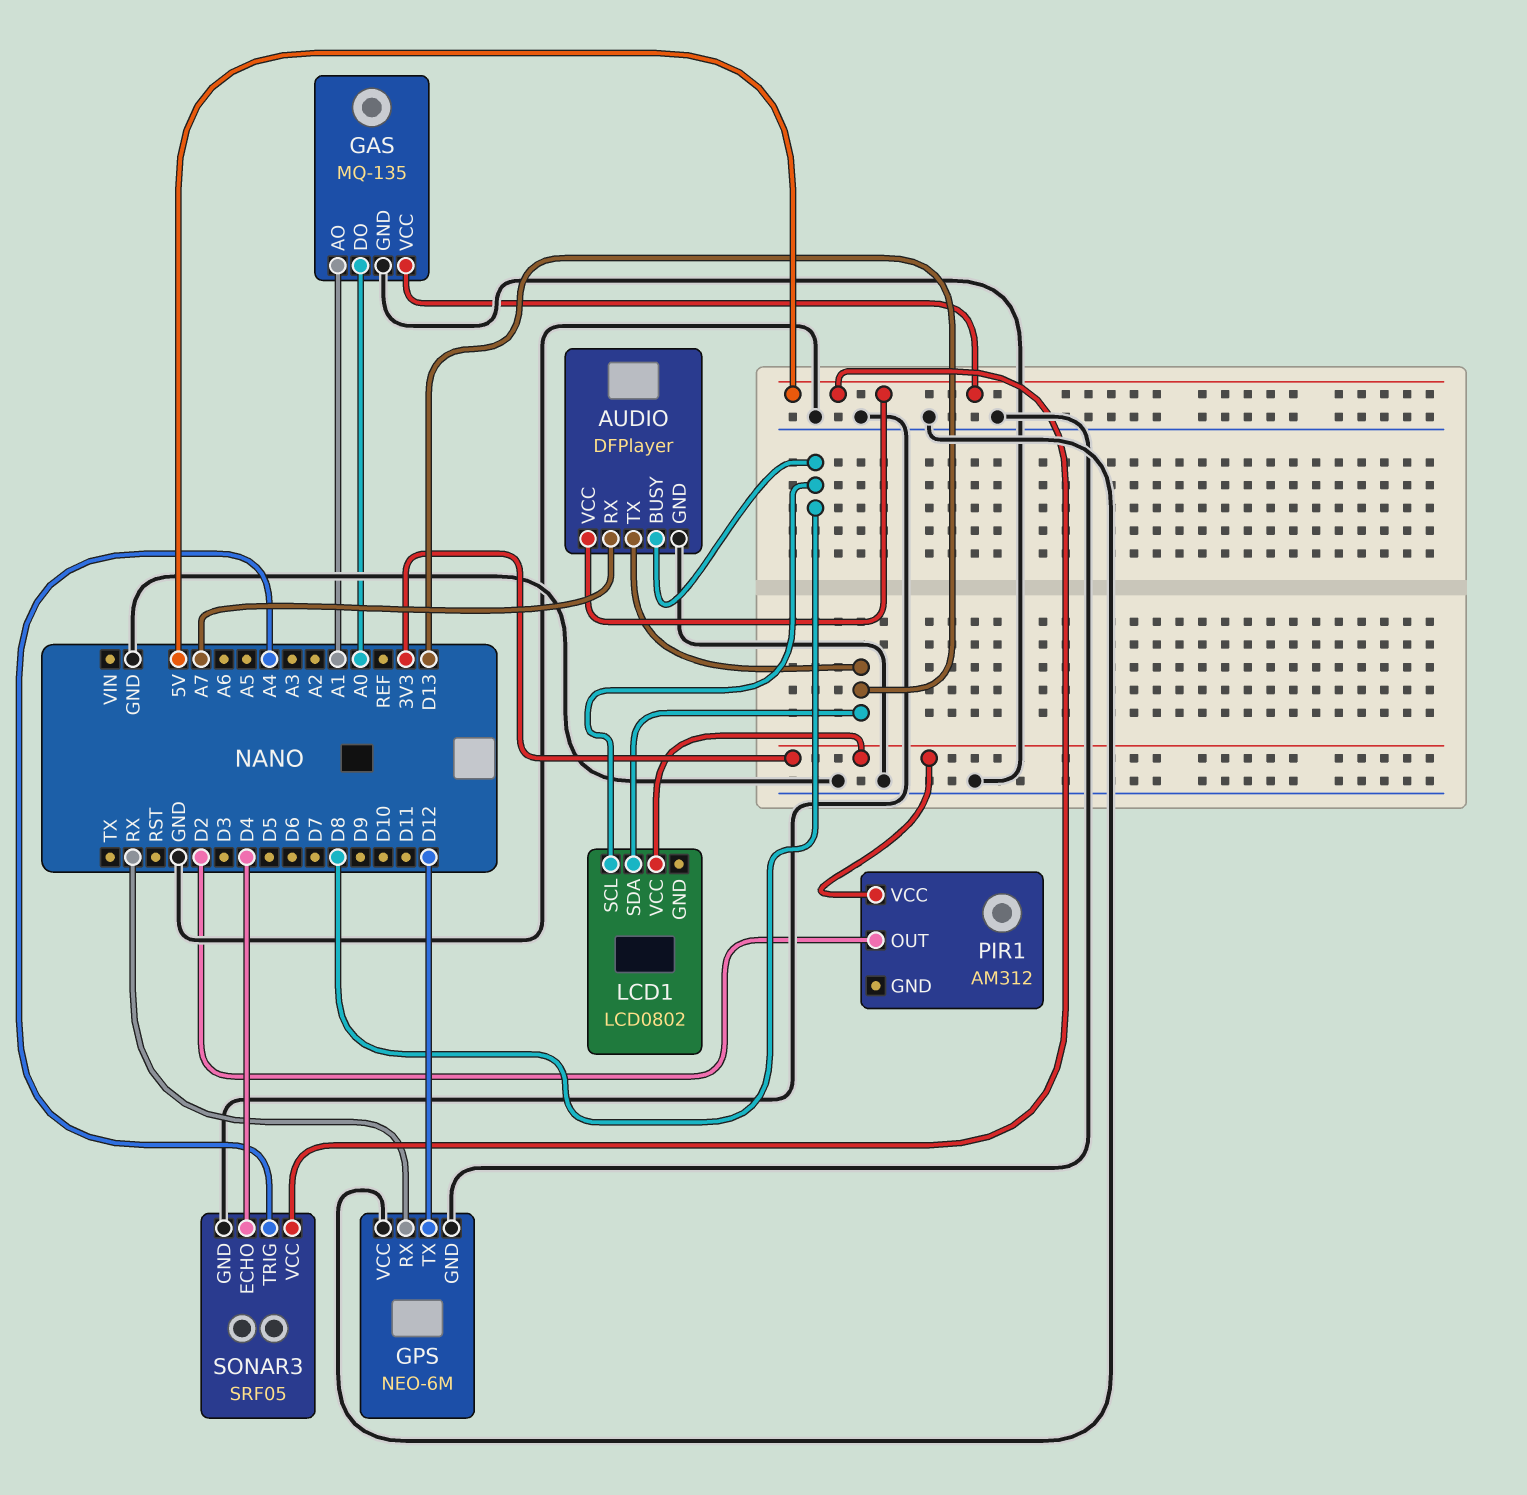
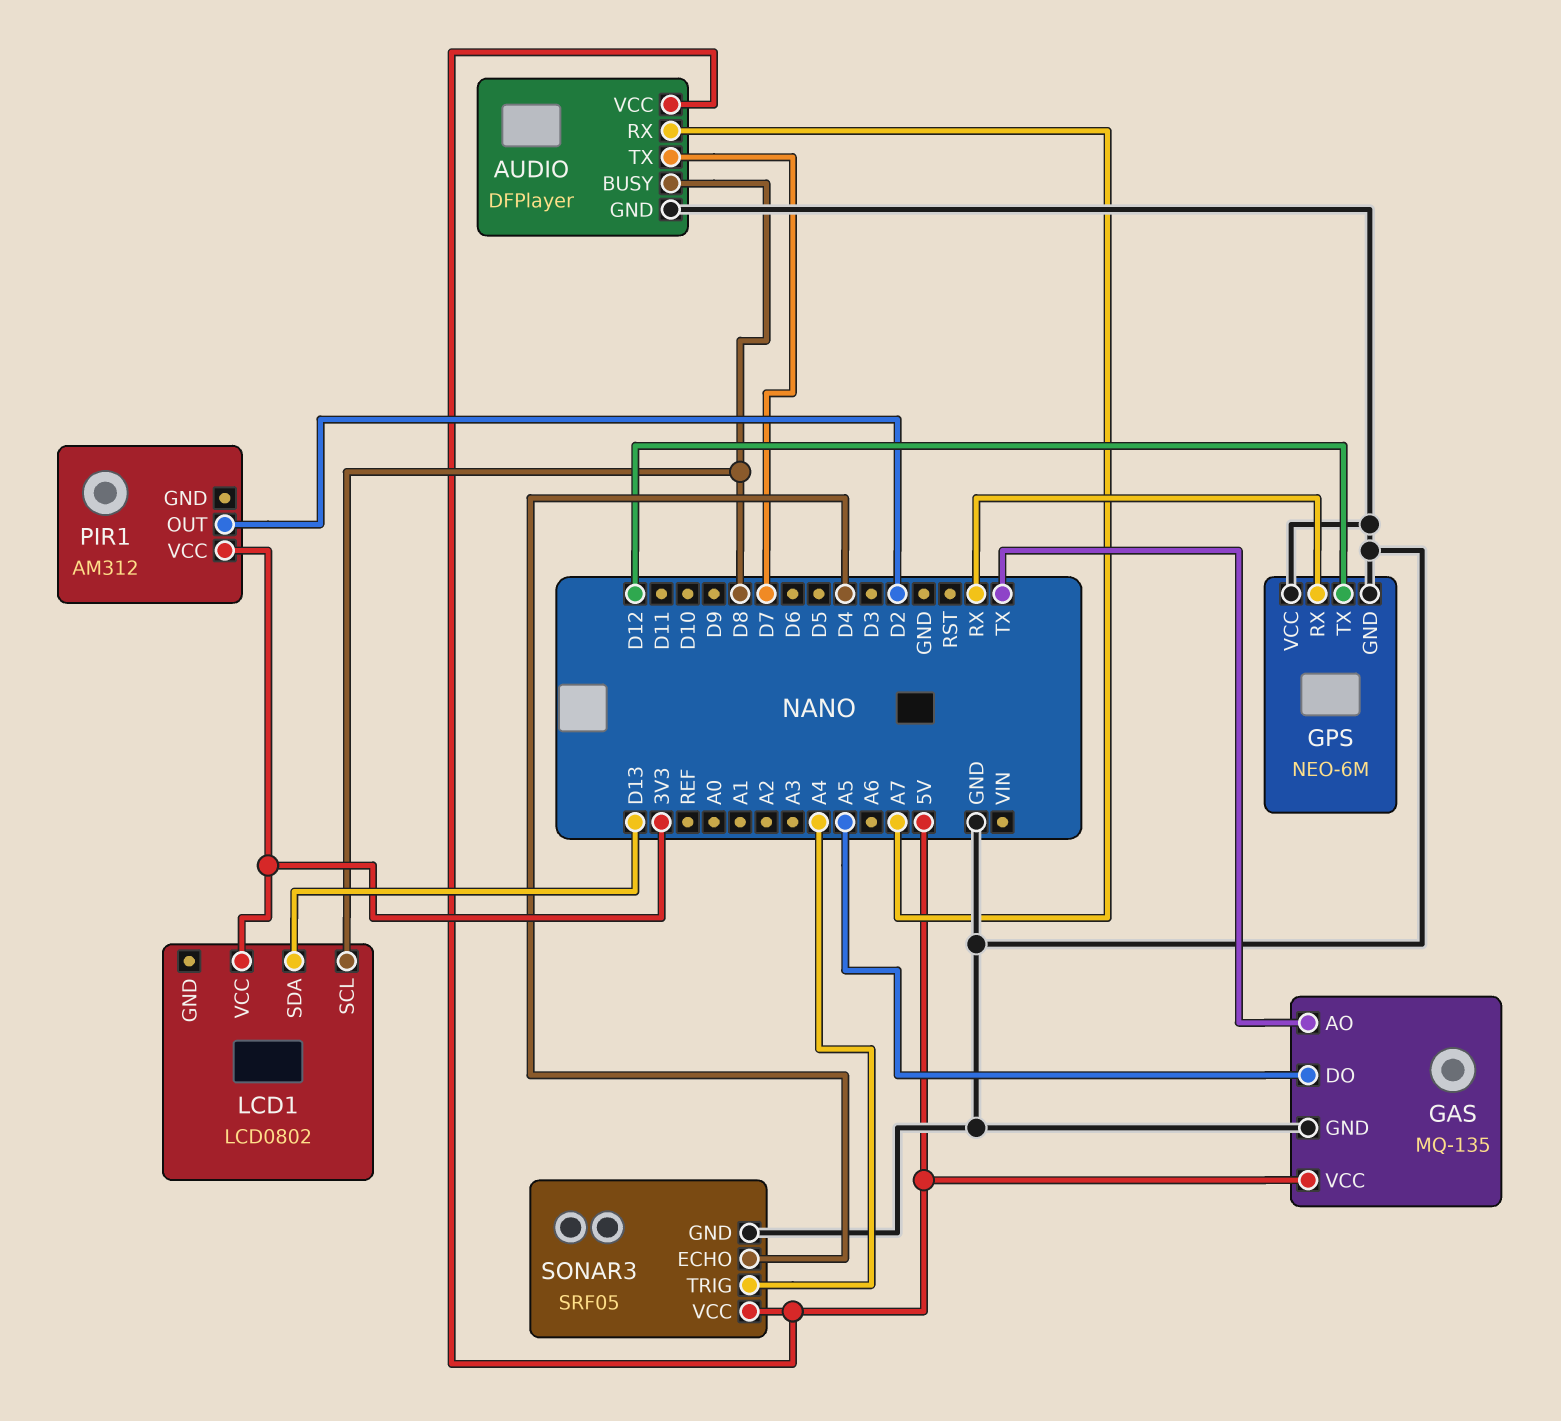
AUDIO pin TX: D13 -> D7
GAS pin AO: A1 -> TX
GAS pin DO: A0 -> A5

